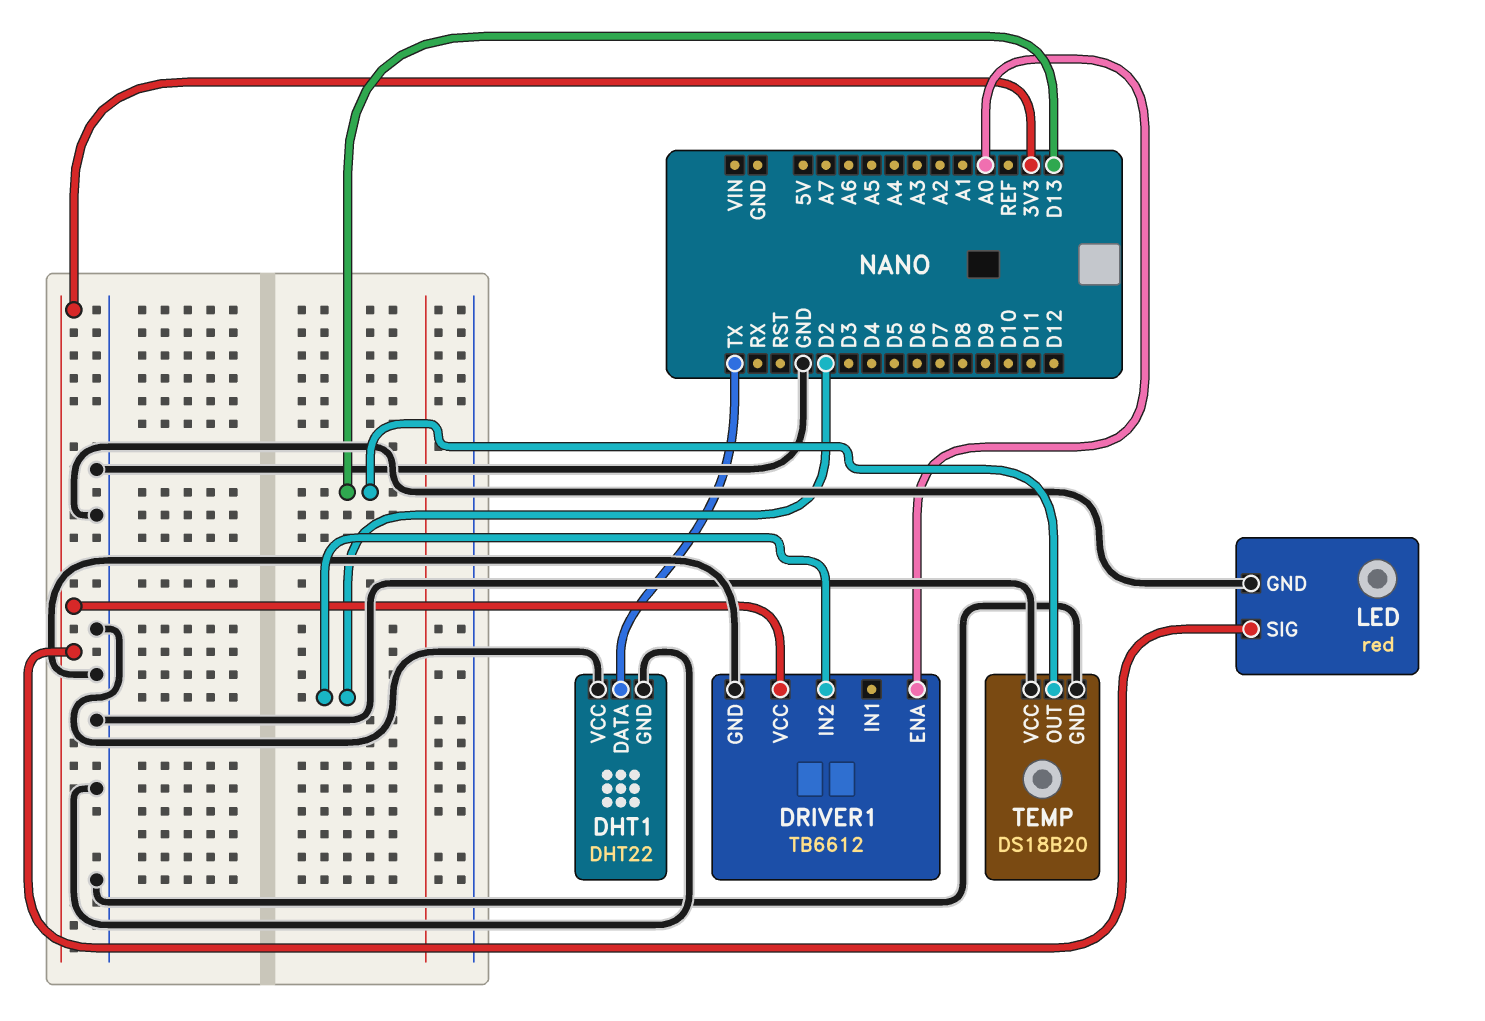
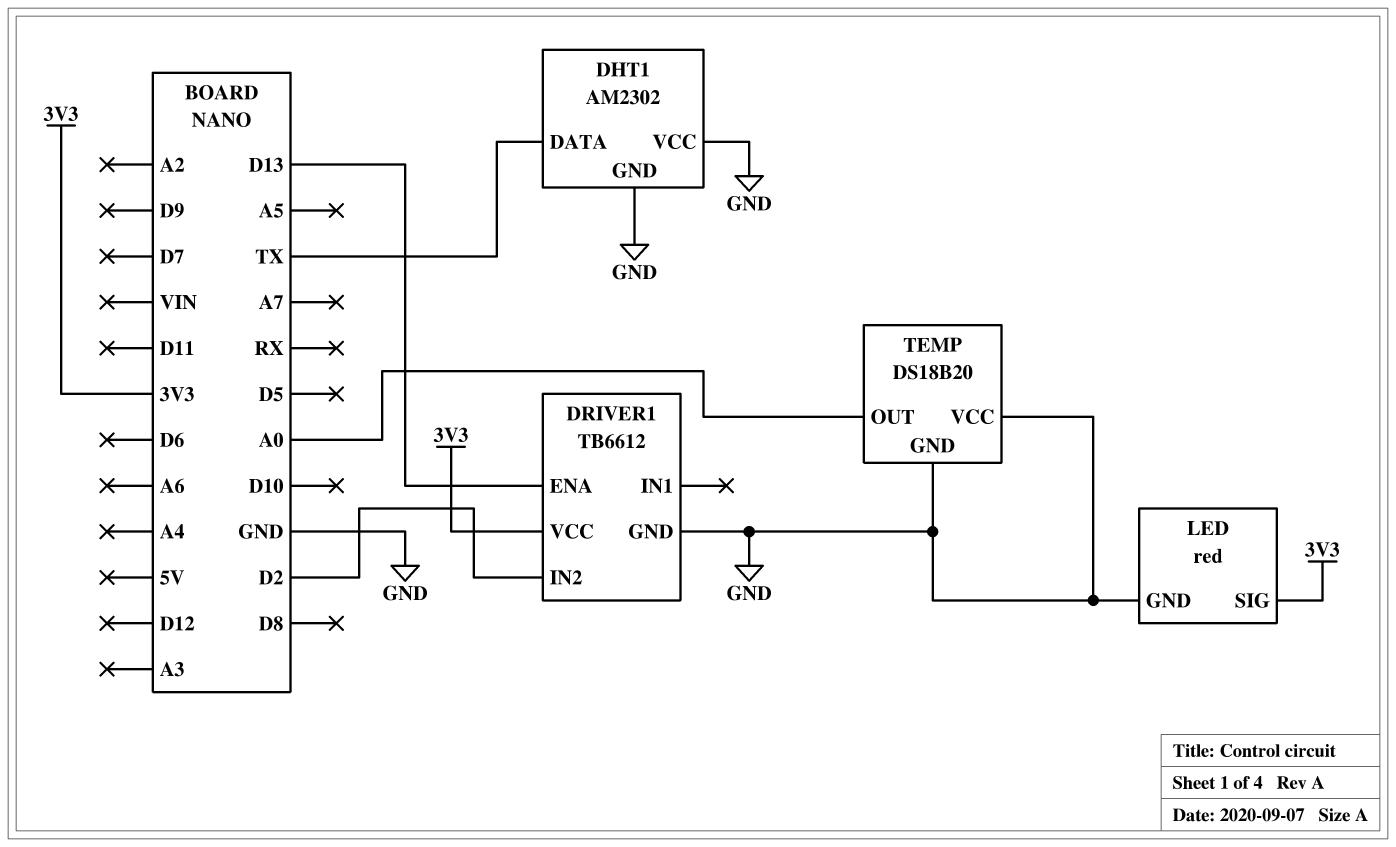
DHT1: DHT22 -> AM2302
DRIVER1 pin ENA: A0 -> D13
TEMP pin OUT: D13 -> A0

